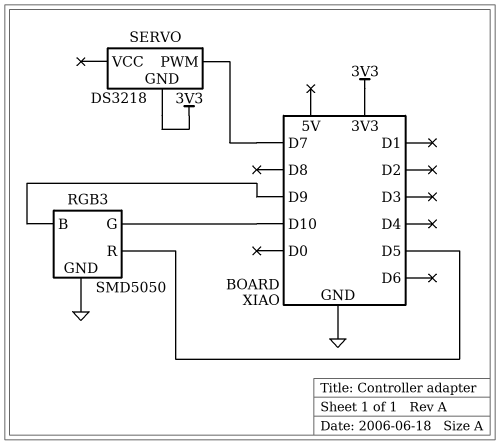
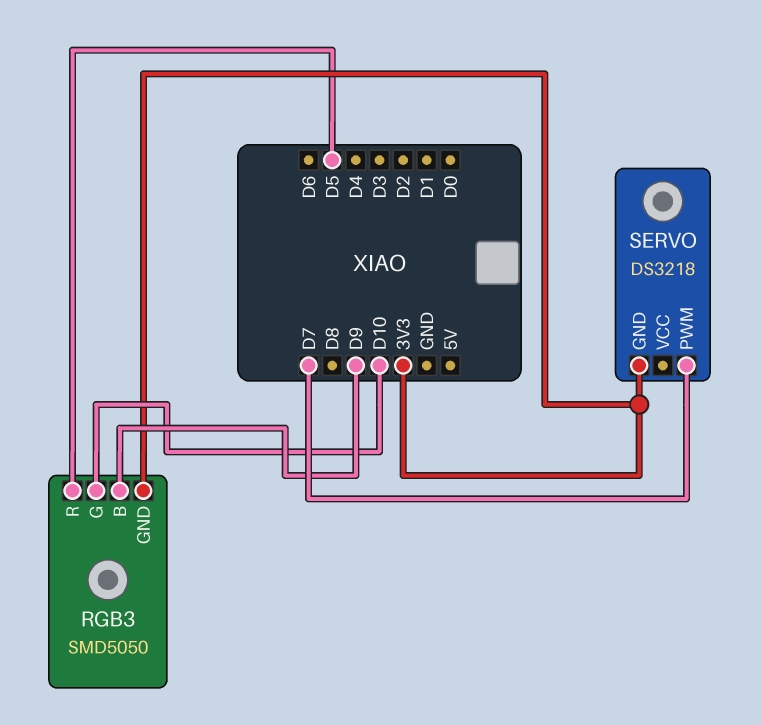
RGB3 pin GND: GND -> 3V3

